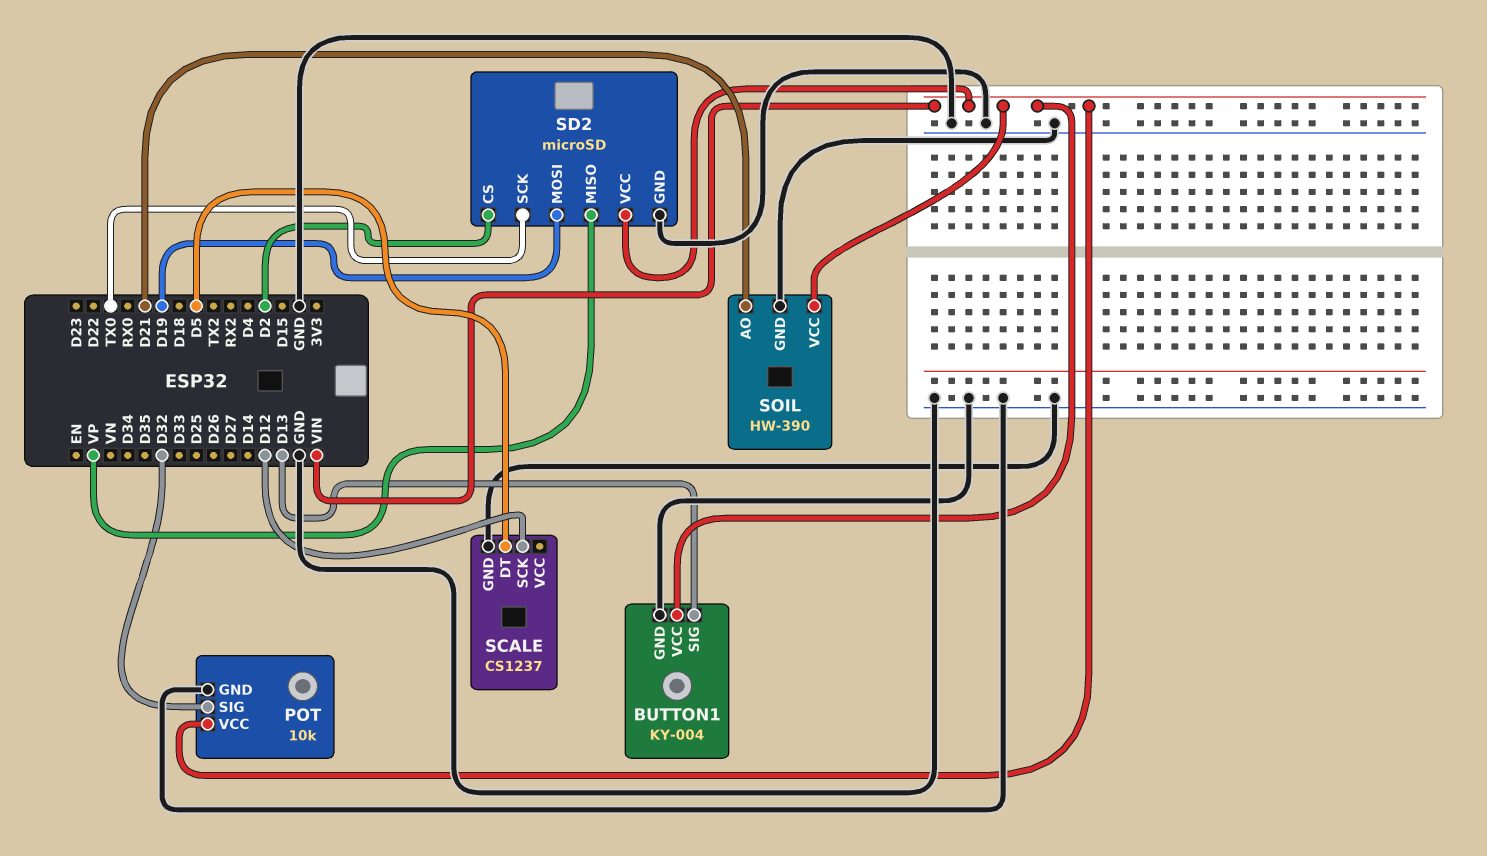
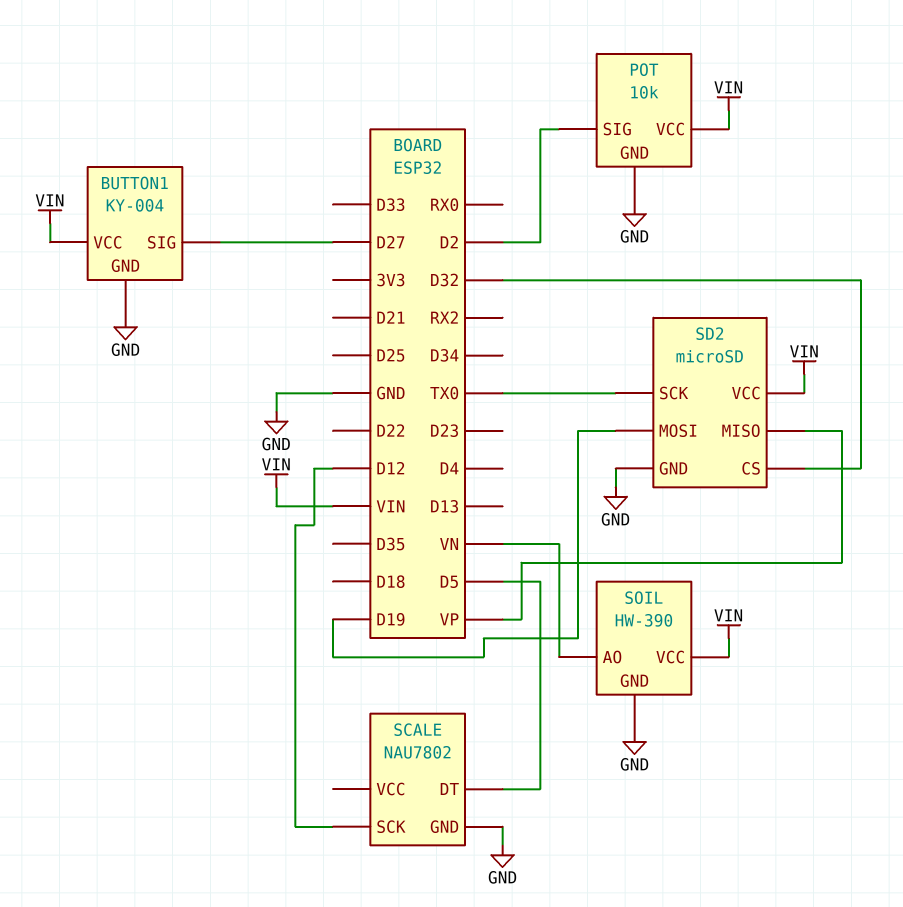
BUTTON1 pin SIG: D13 -> D27
POT pin SIG: D32 -> D2
SCALE: CS1237 -> NAU7802
SD2 pin CS: D2 -> D32
SOIL pin AO: D21 -> VN

